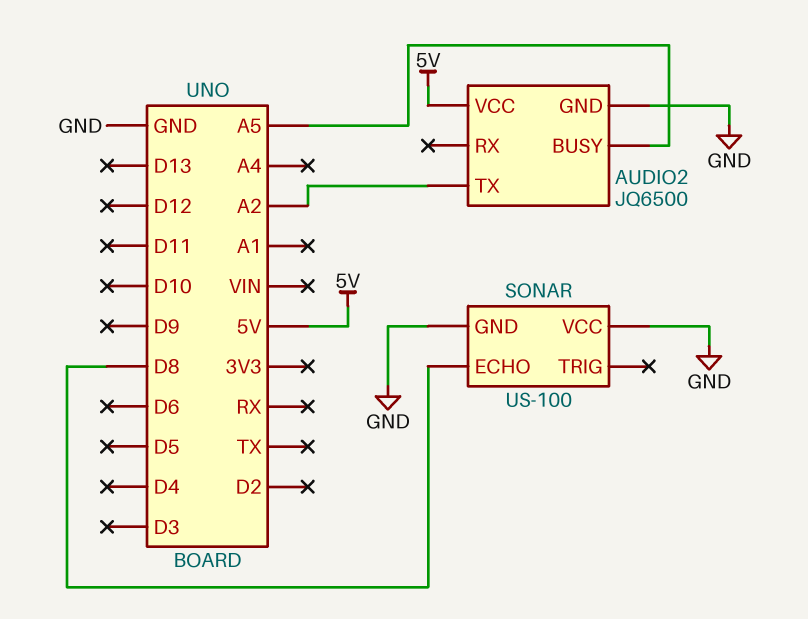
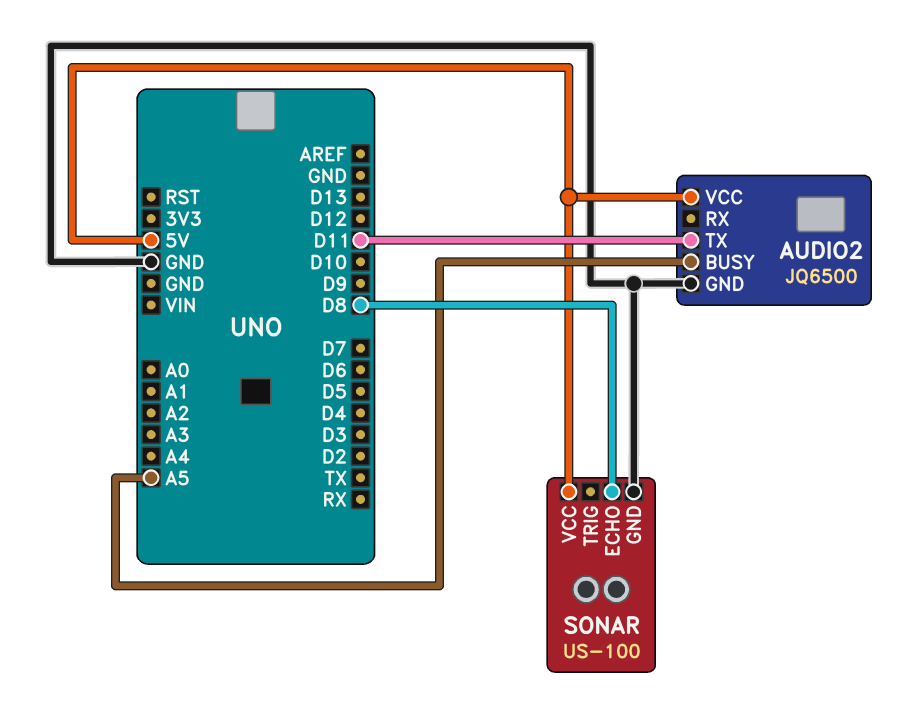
AUDIO2 pin TX: A2 -> D11
SONAR pin VCC: GND -> 5V

